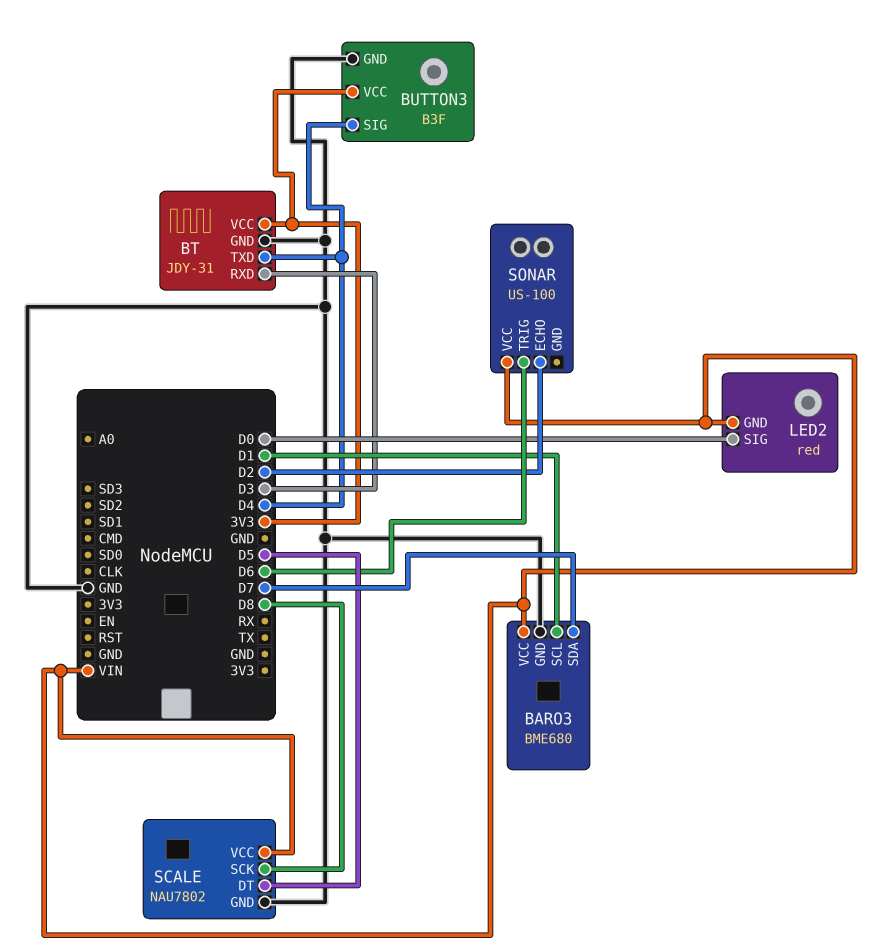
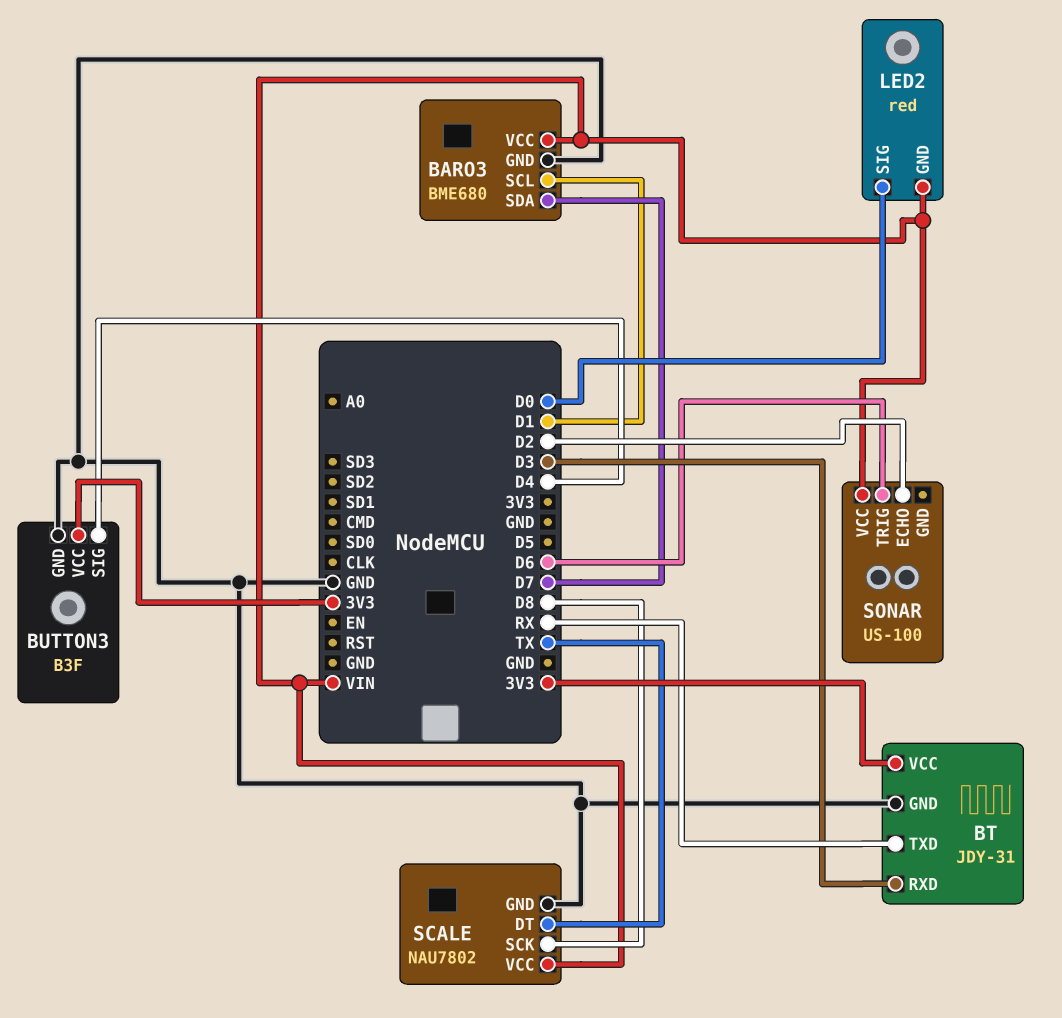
BT pin TXD: D4 -> RX
SCALE pin DT: D5 -> TX

